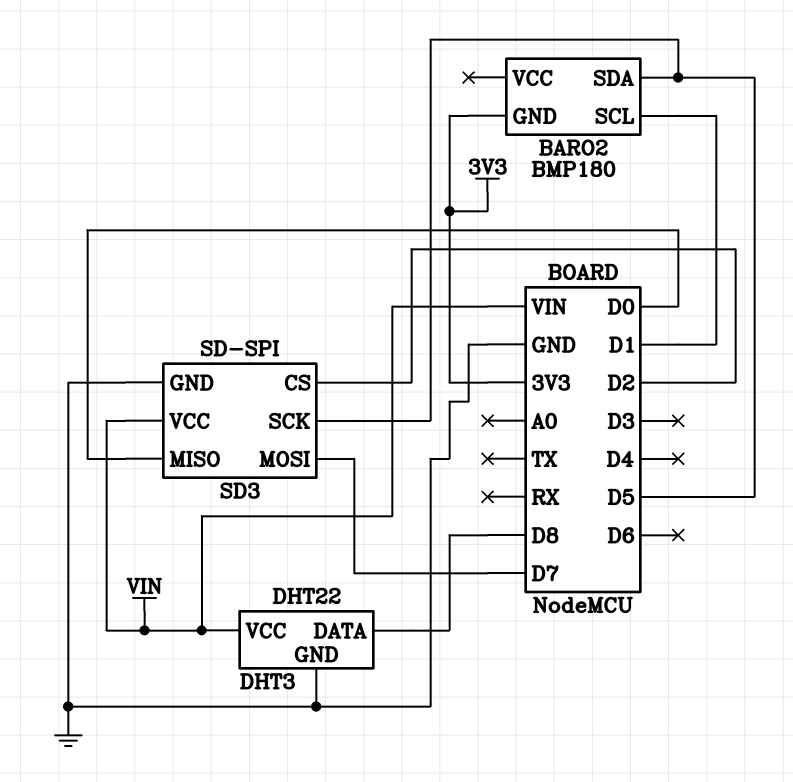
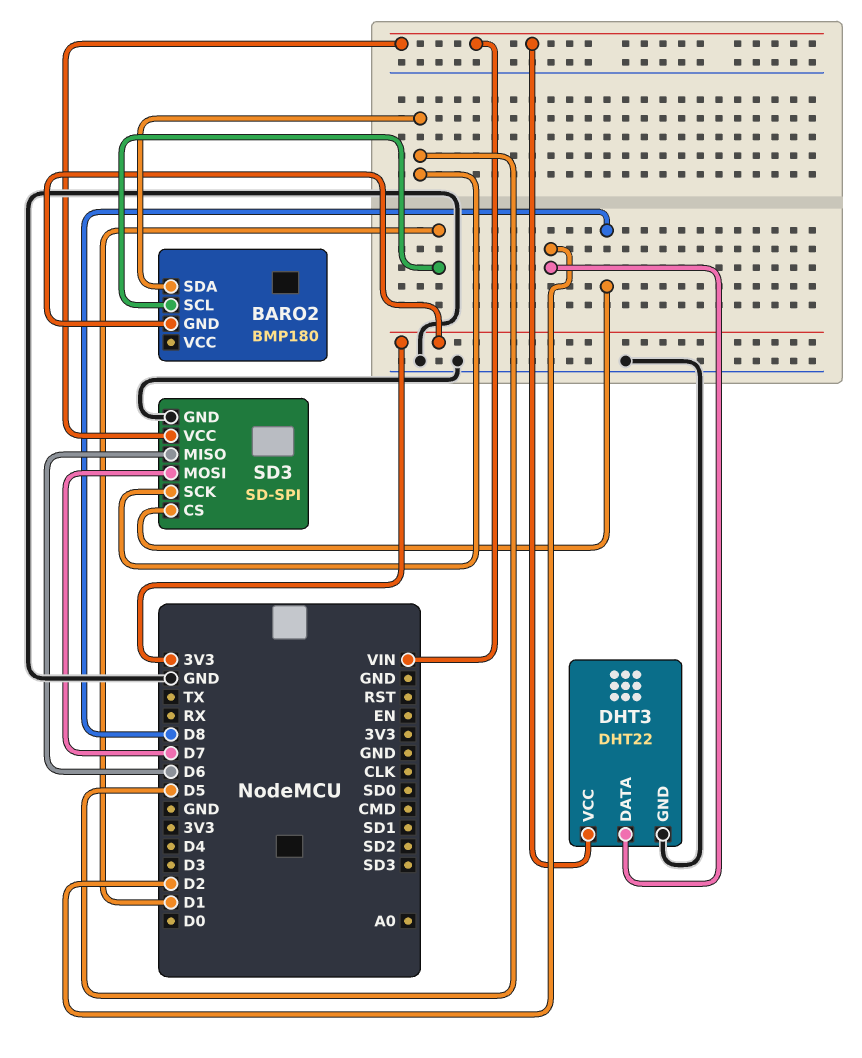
DHT3 pin DATA: D8 -> D2
SD3 pin CS: D2 -> D8
SD3 pin MISO: D0 -> D6

